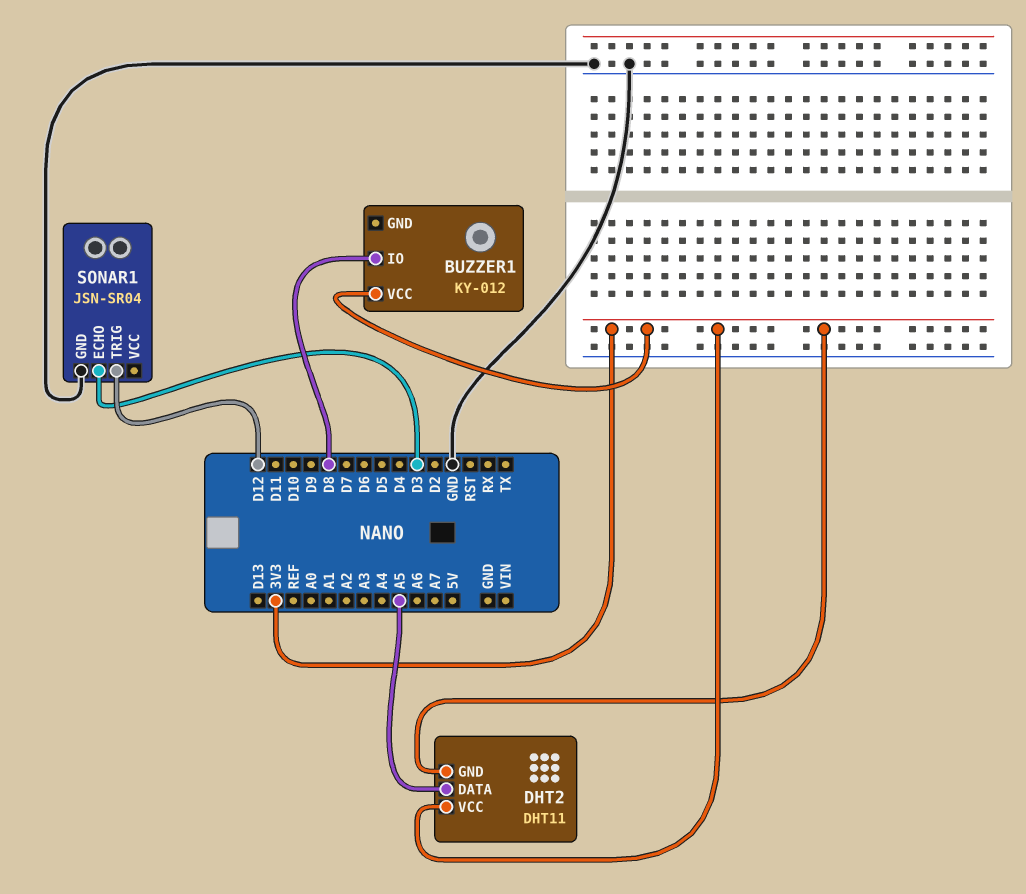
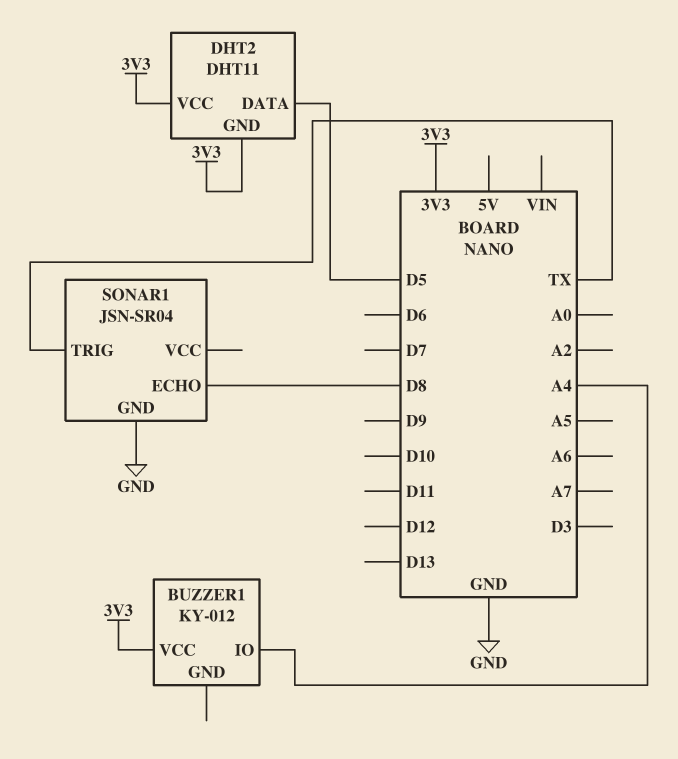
BUZZER1 pin IO: D8 -> A4
DHT2 pin DATA: A5 -> D5
SONAR1 pin ECHO: D3 -> D8
SONAR1 pin TRIG: D12 -> TX

